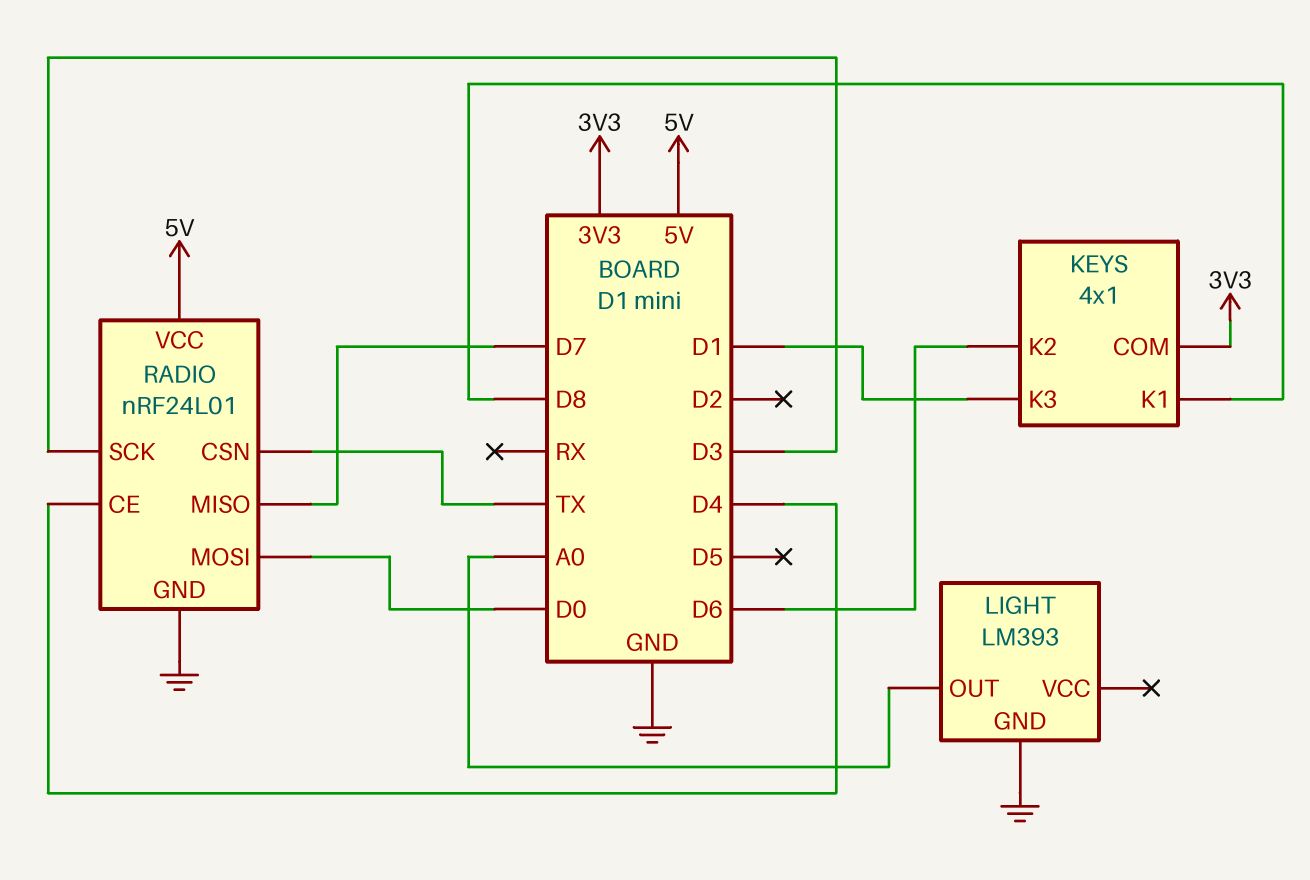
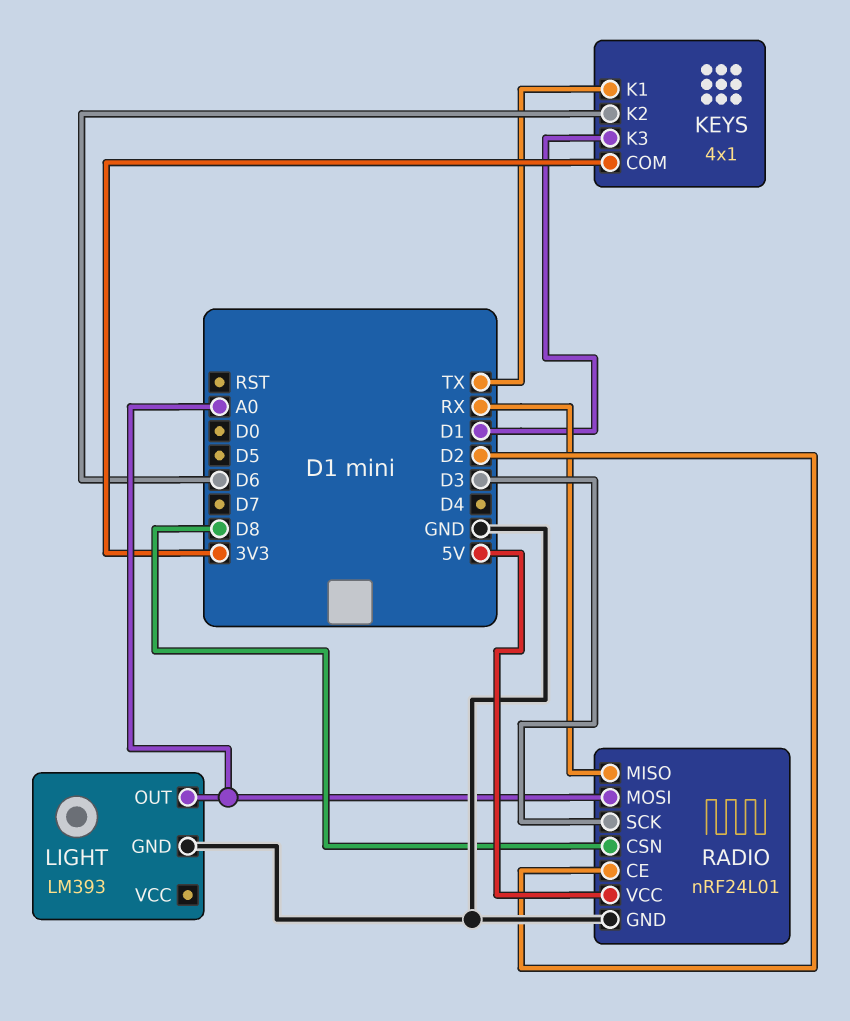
KEYS pin K1: D8 -> TX
RADIO pin CE: D4 -> D2
RADIO pin CSN: TX -> D8
RADIO pin MISO: D7 -> RX
RADIO pin MOSI: D0 -> A0

